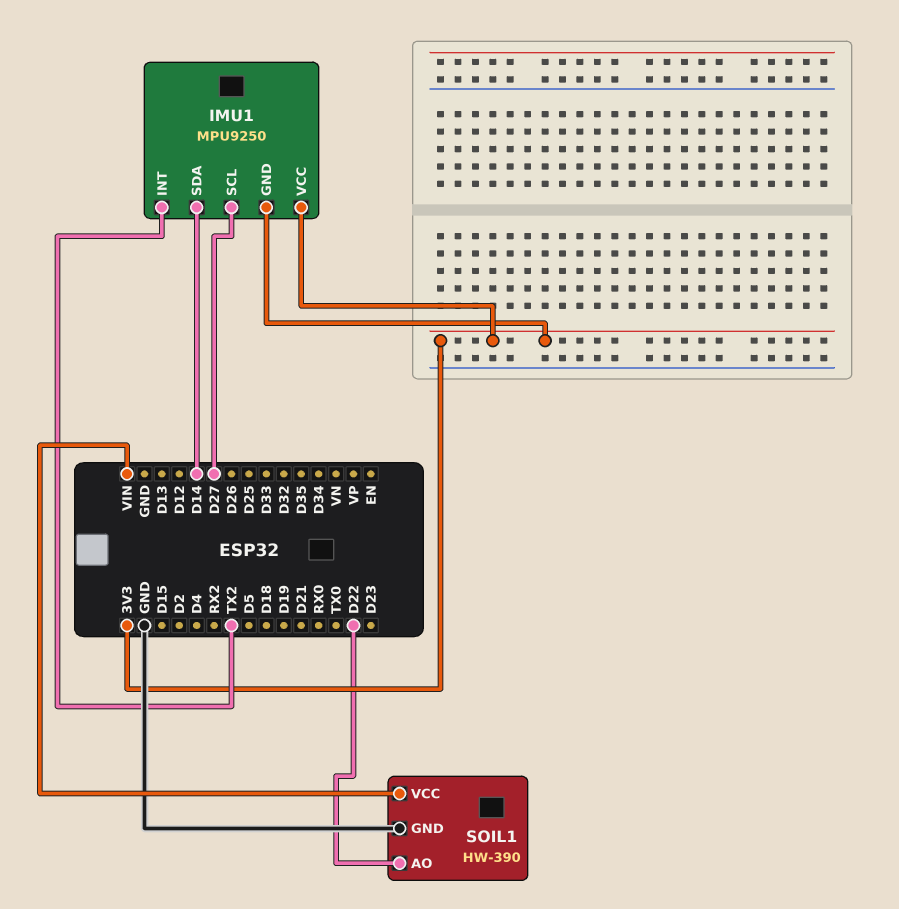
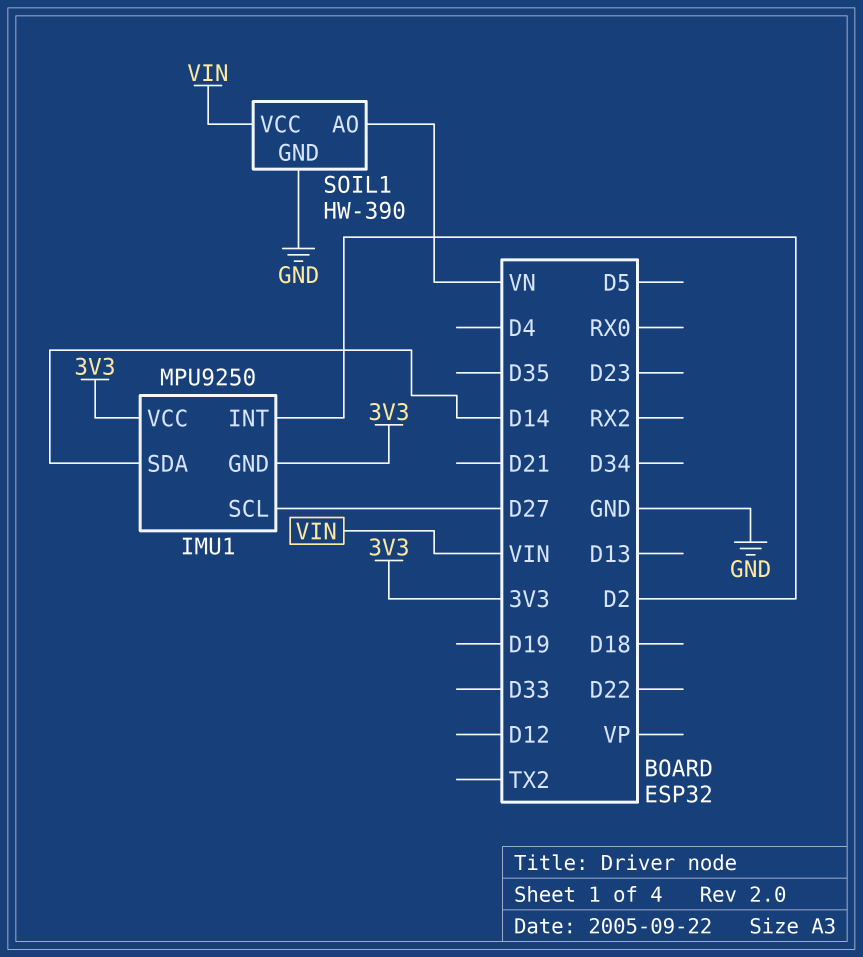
IMU1 pin INT: TX2 -> D2
SOIL1 pin AO: D22 -> VN

